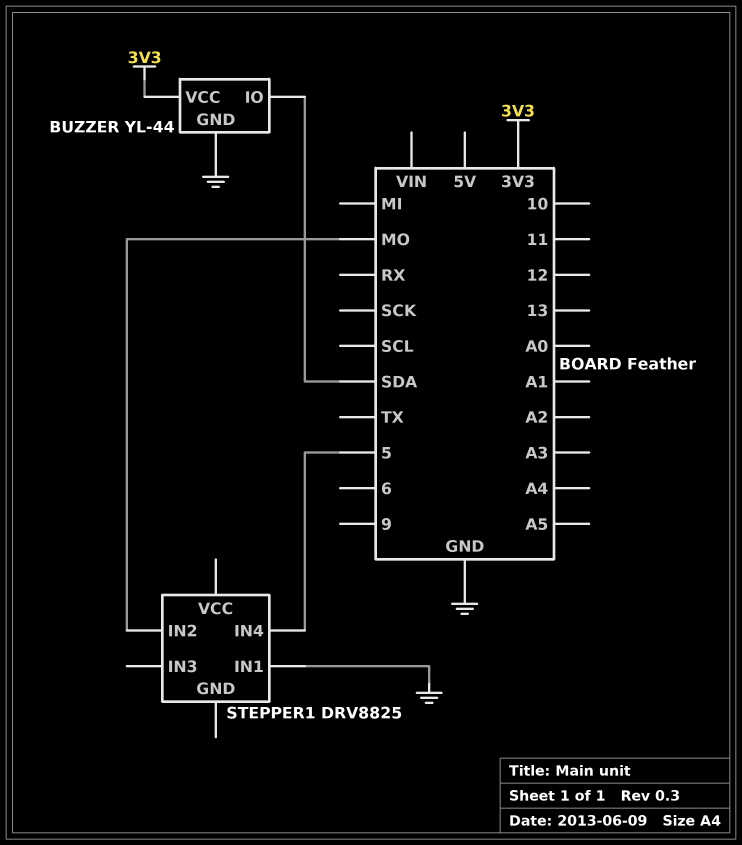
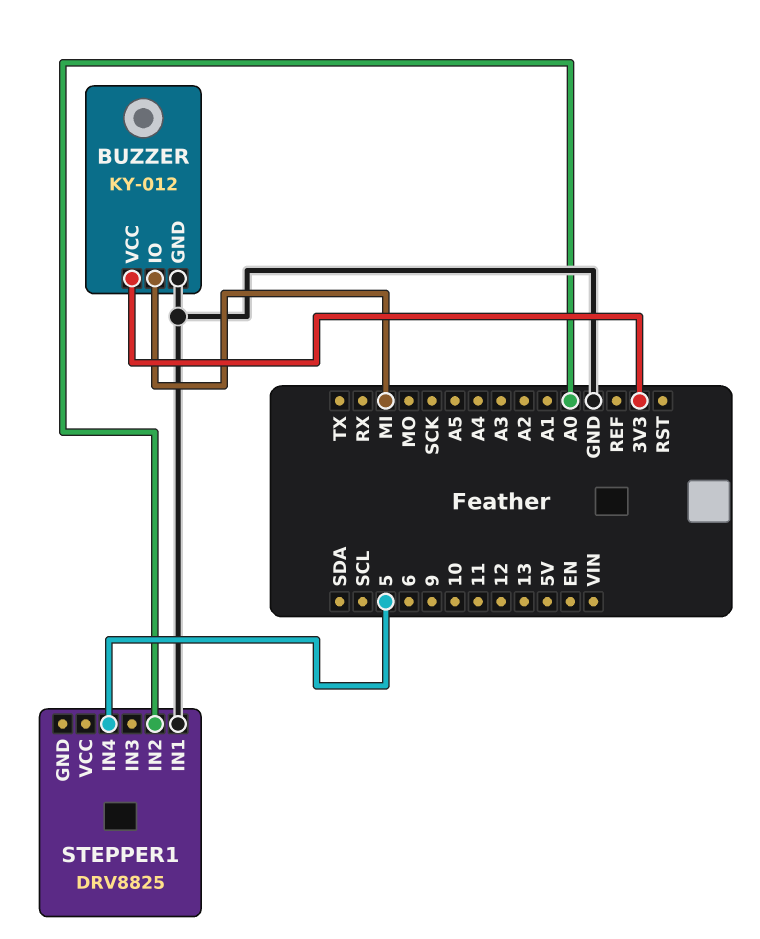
BUZZER: YL-44 -> KY-012
BUZZER pin IO: SDA -> MI
STEPPER1 pin IN2: MO -> A0

